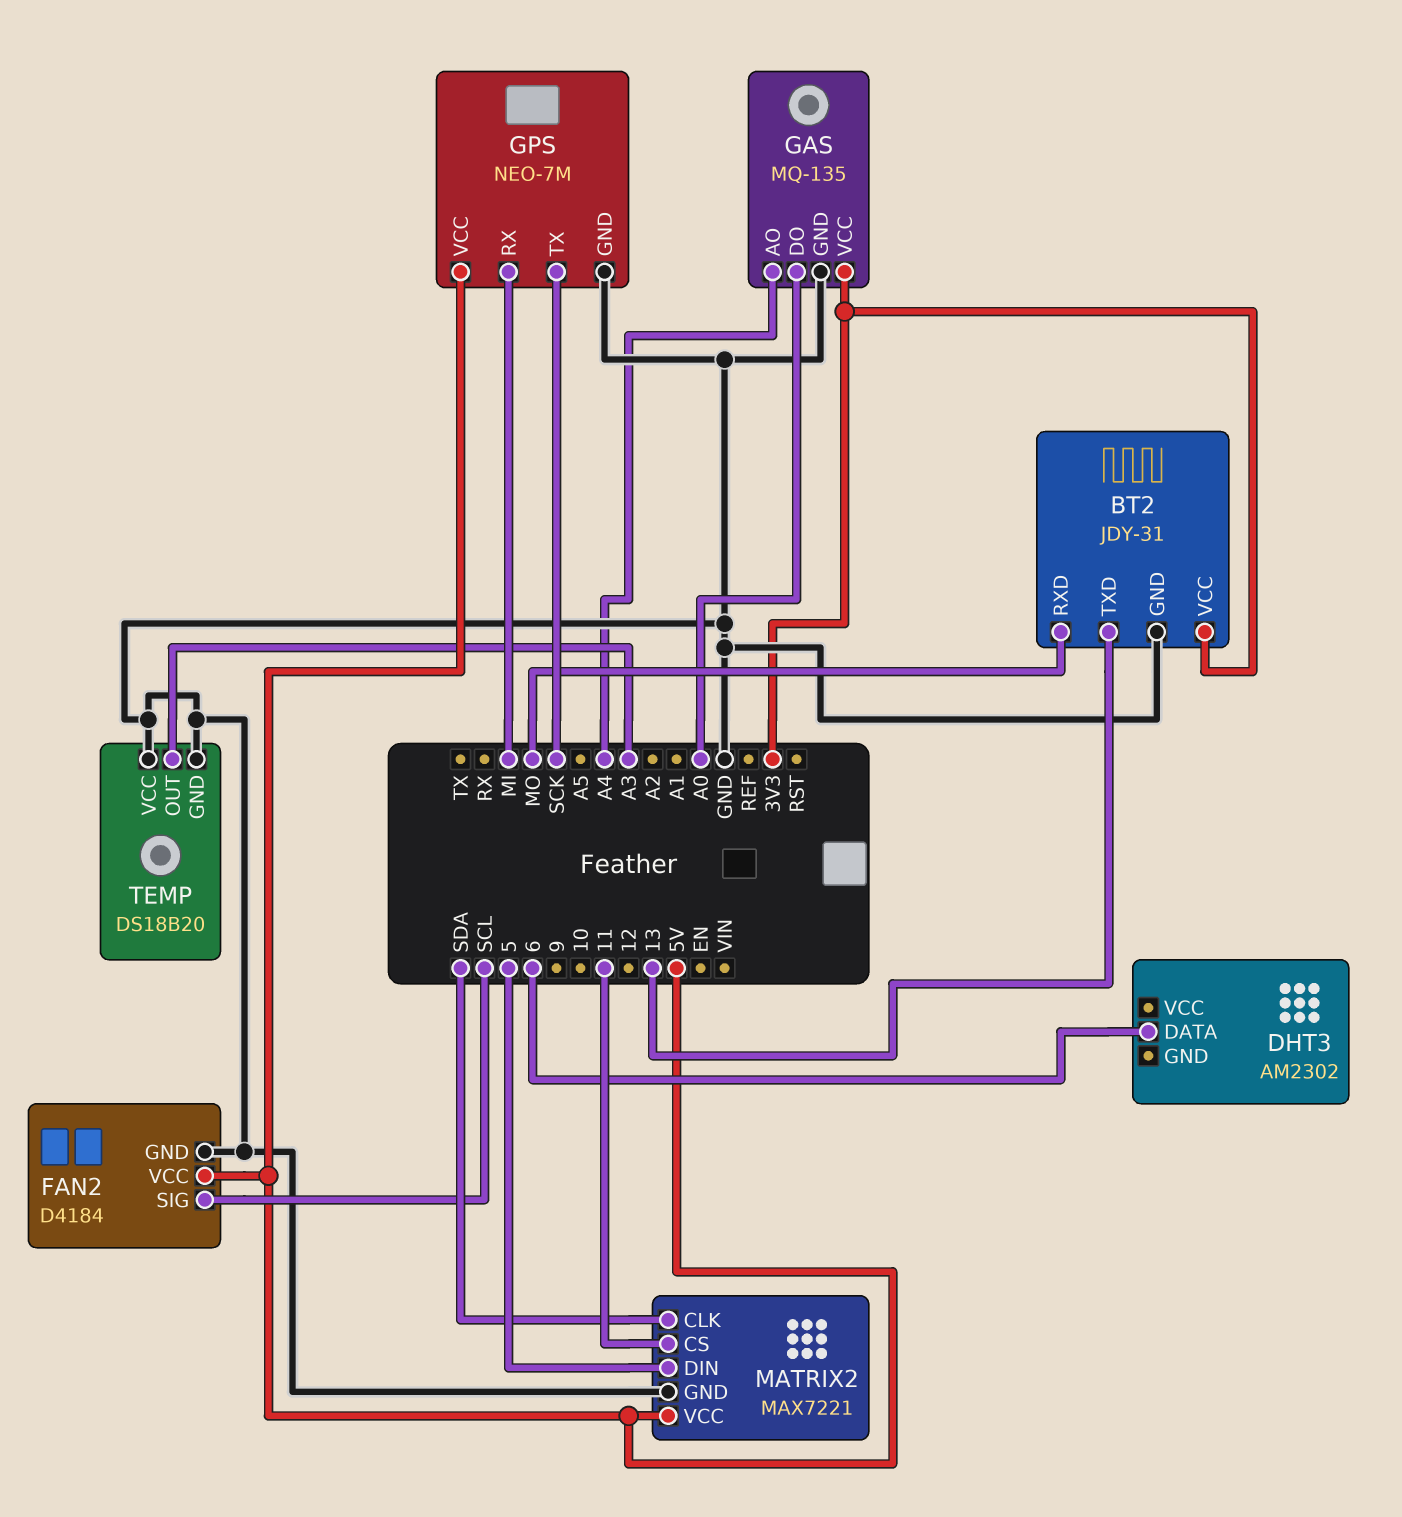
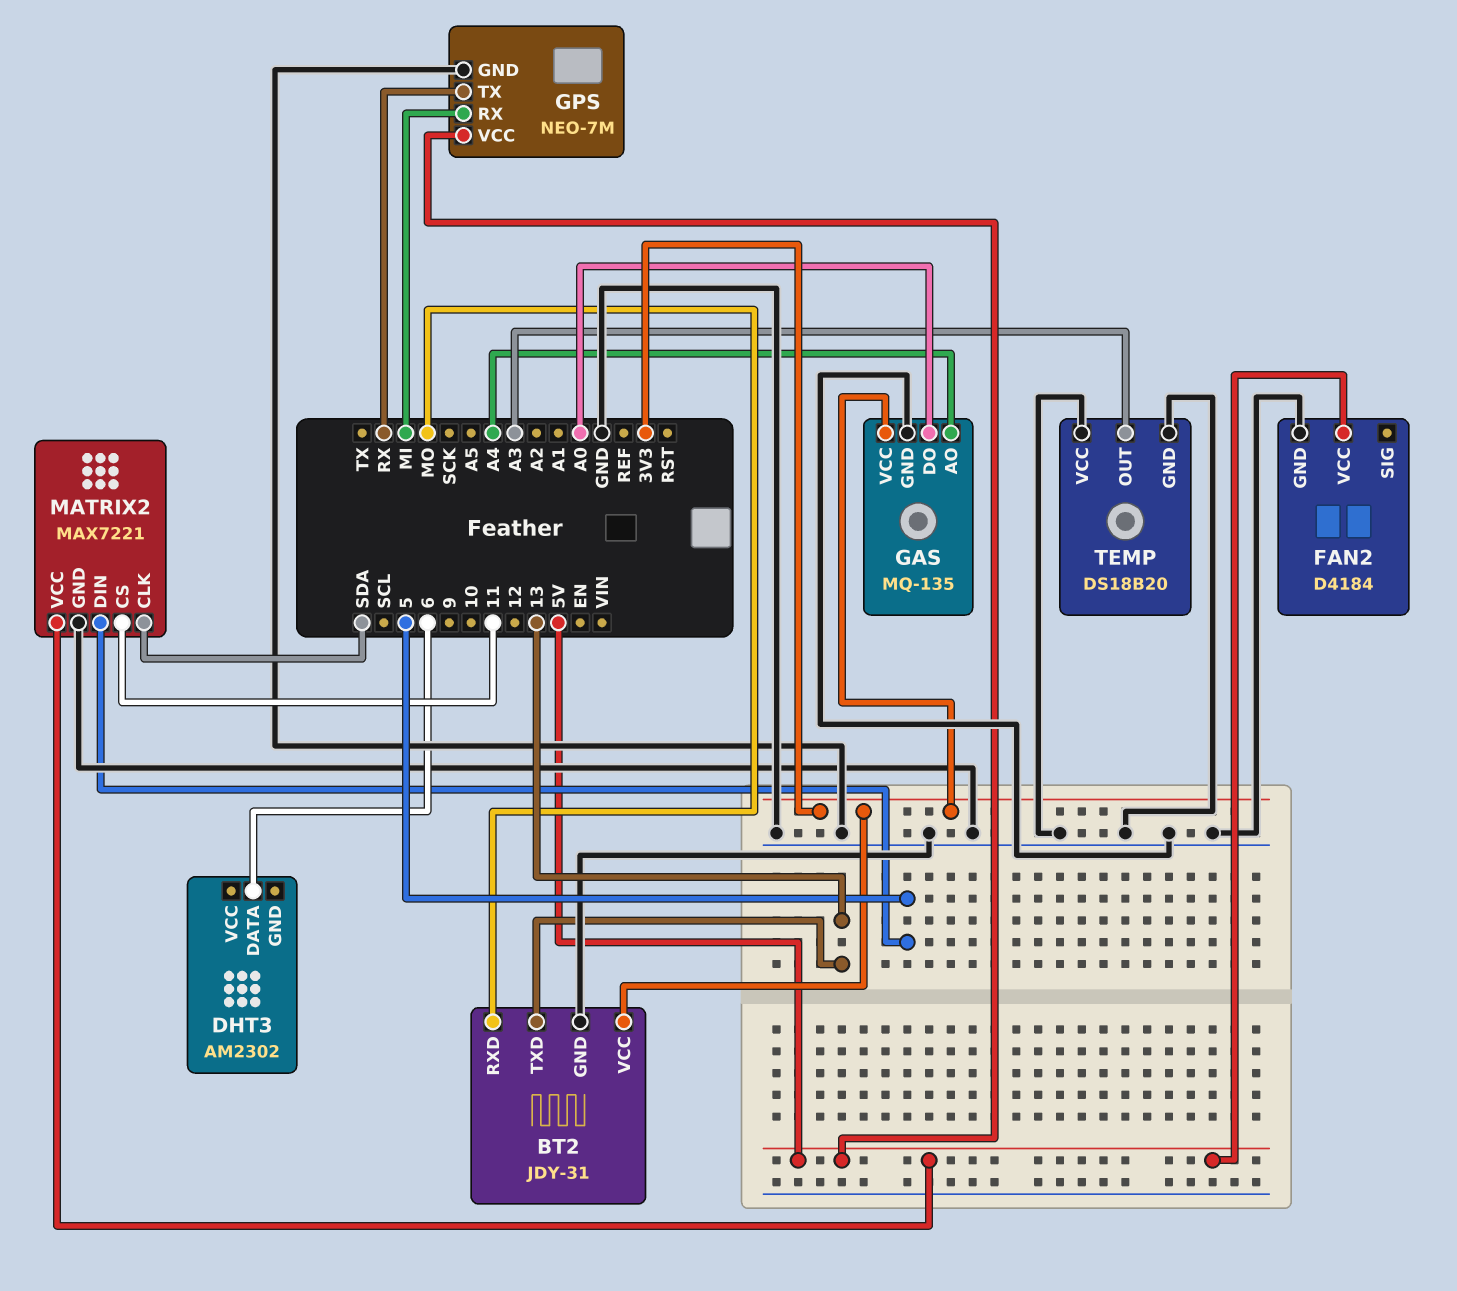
FAN2 pin SIG: SCL -> none
GPS pin TX: SCK -> RX

